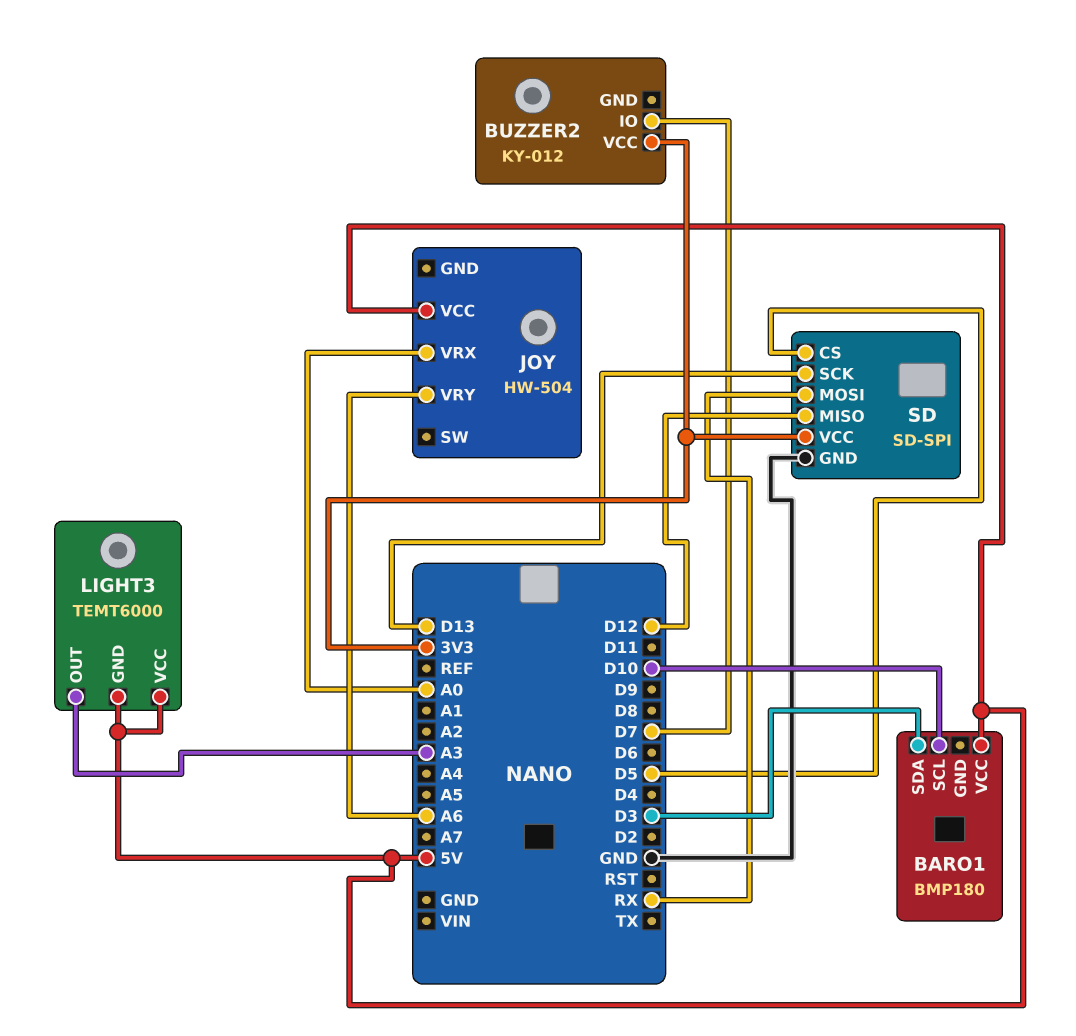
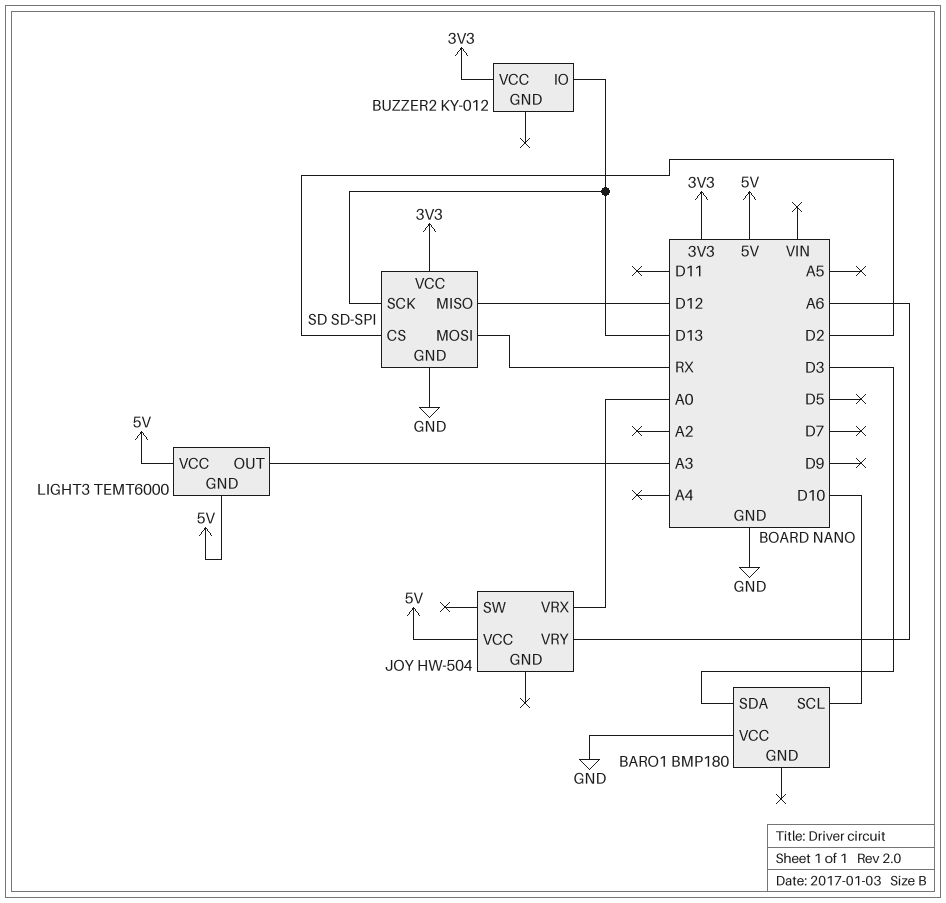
BARO1 pin VCC: 5V -> GND
BUZZER2 pin IO: D7 -> D13
SD pin CS: D5 -> D2

